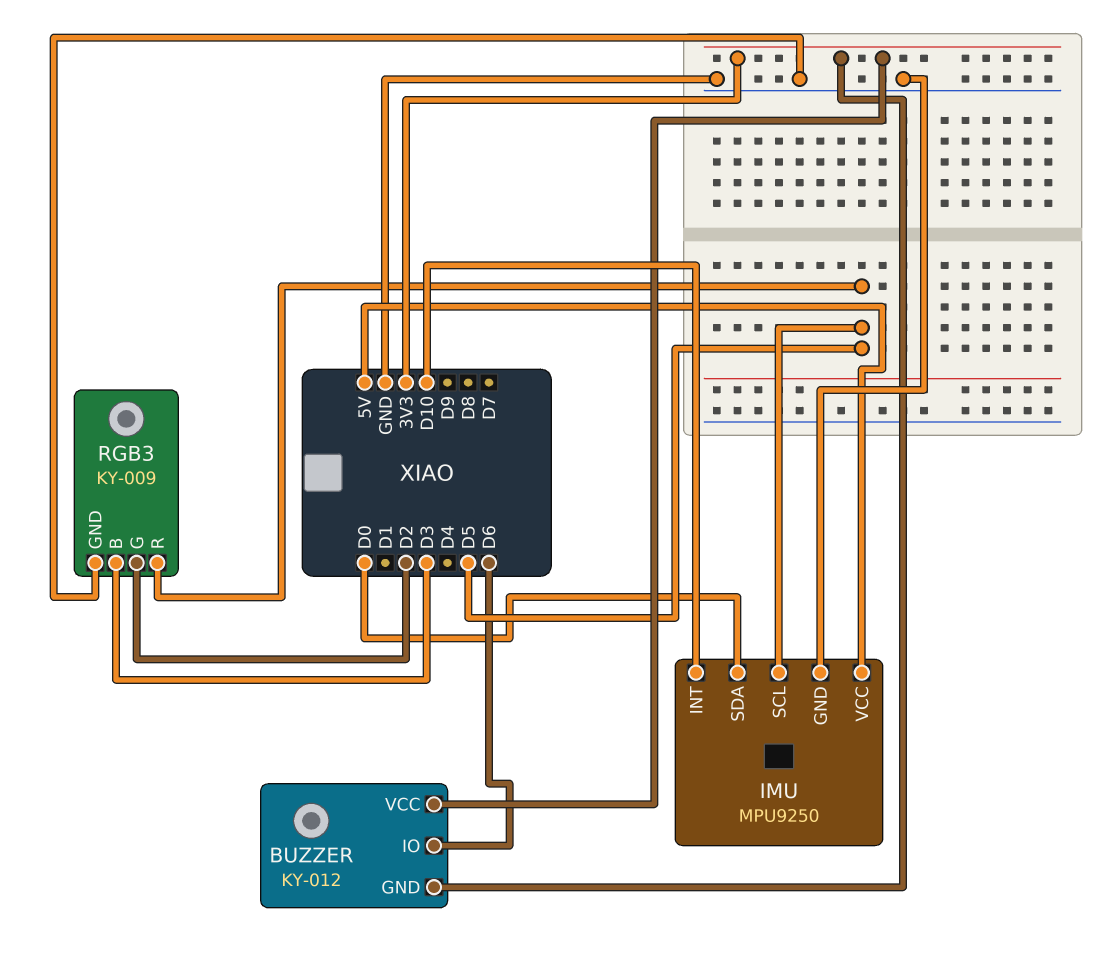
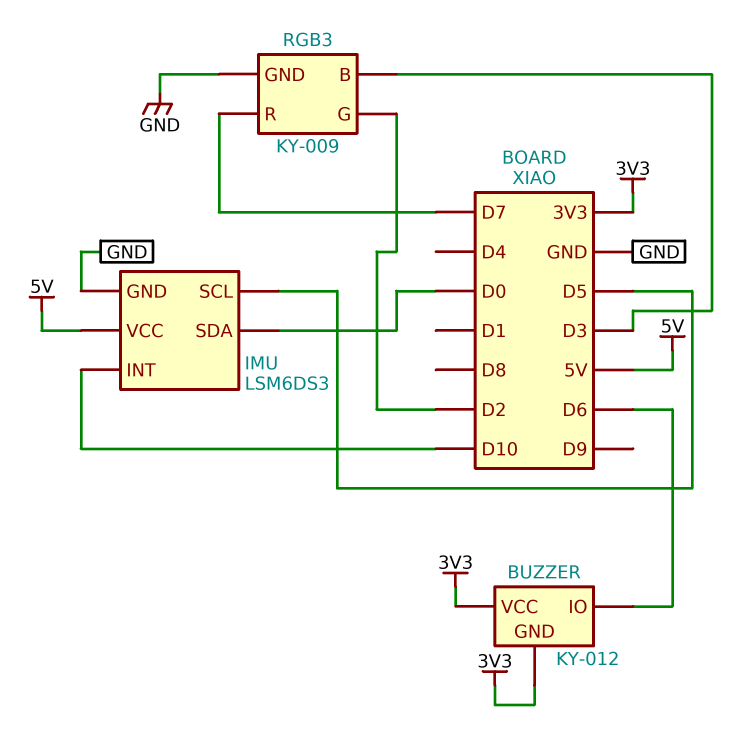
IMU: MPU9250 -> LSM6DS3
RGB3 pin R: D5 -> D7

